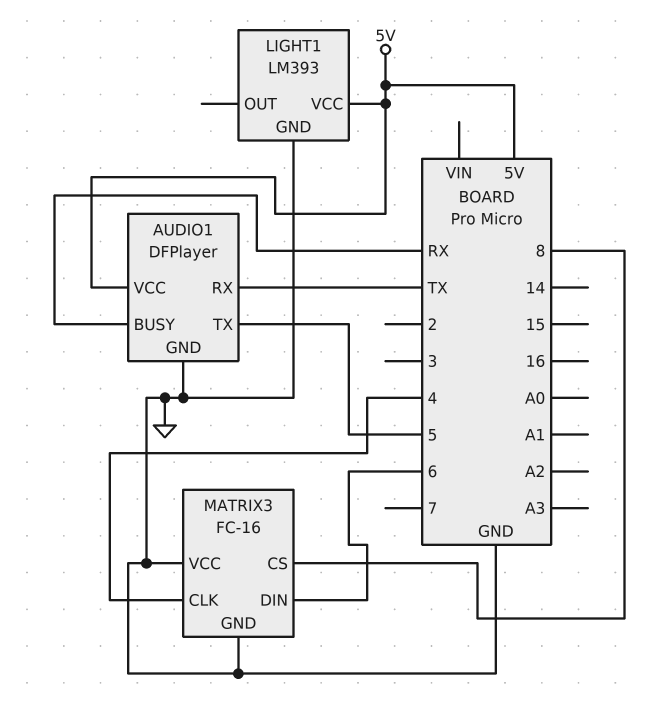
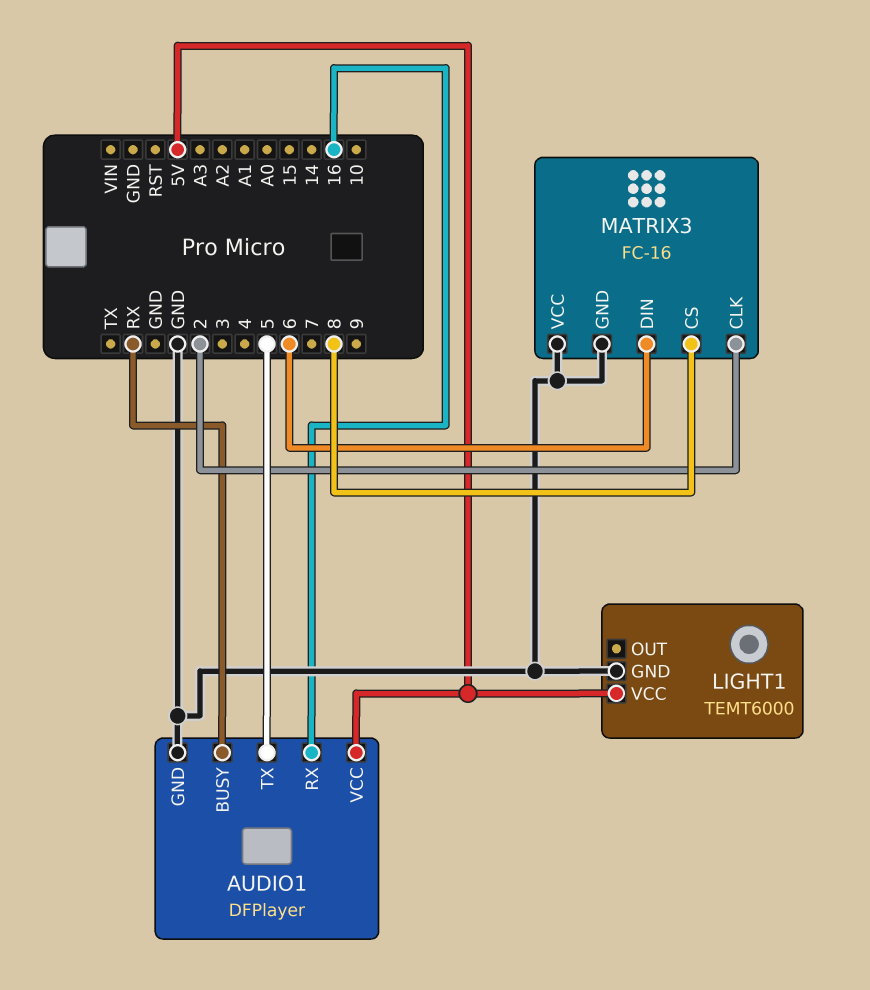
AUDIO1 pin RX: TX -> 16
LIGHT1: LM393 -> TEMT6000
MATRIX3 pin CLK: 4 -> 2

